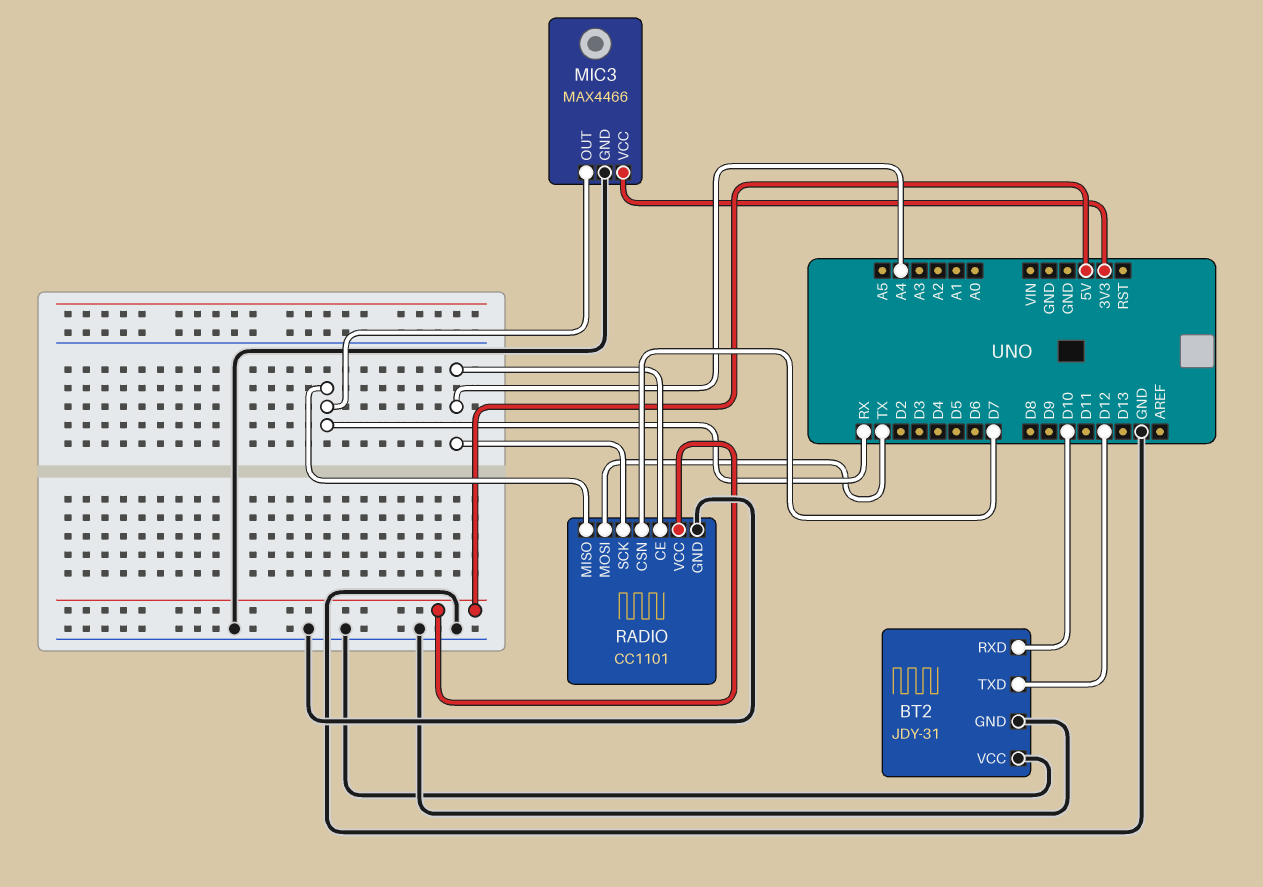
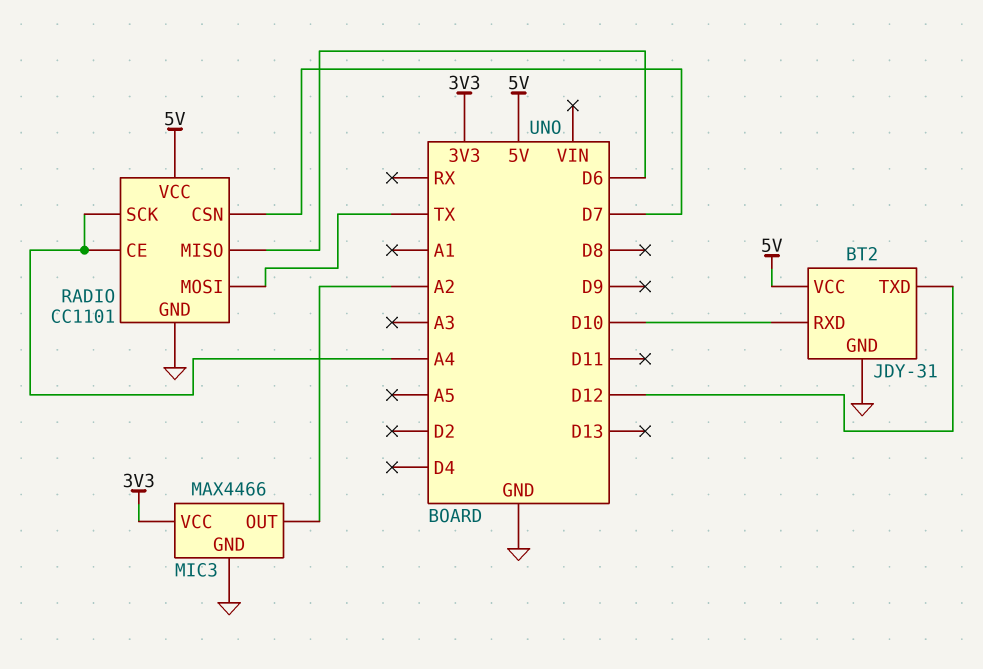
BT2 pin VCC: GND -> 5V
MIC3 pin OUT: RX -> A2
RADIO pin MISO: RX -> D6

